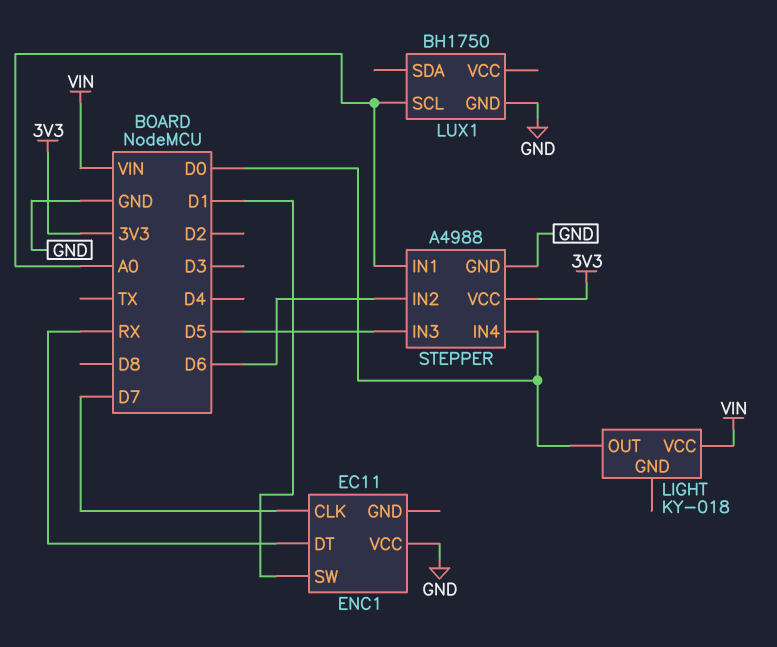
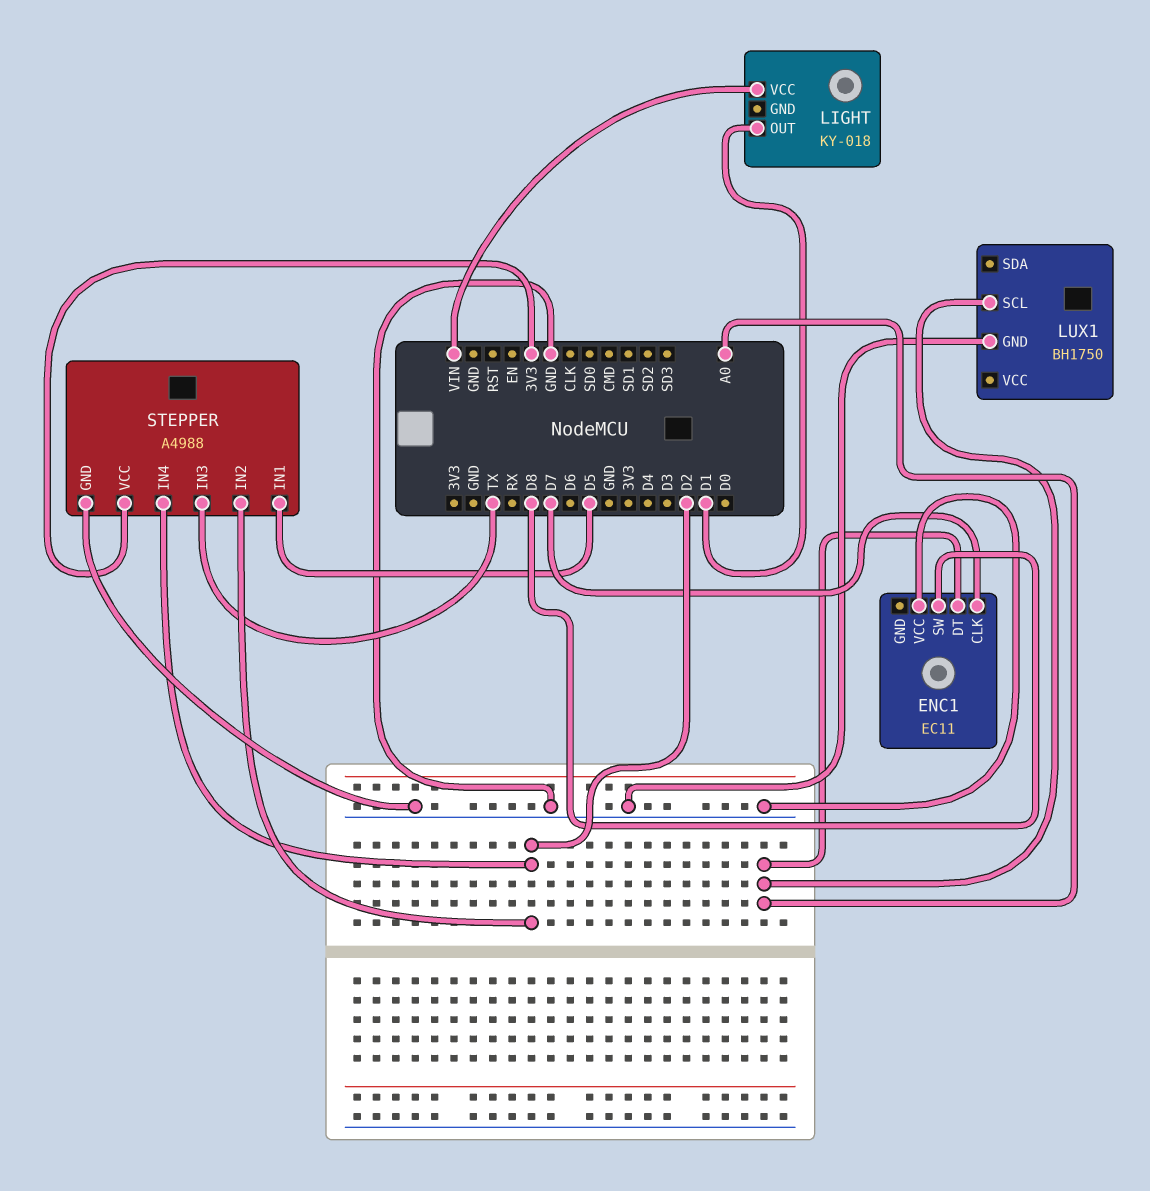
ENC1 pin DT: RX -> A0
ENC1 pin SW: D1 -> D8
LIGHT pin OUT: D0 -> D1
STEPPER pin IN1: A0 -> D5
STEPPER pin IN2: D6 -> D2
STEPPER pin IN3: D5 -> TX
STEPPER pin IN4: D0 -> D2

